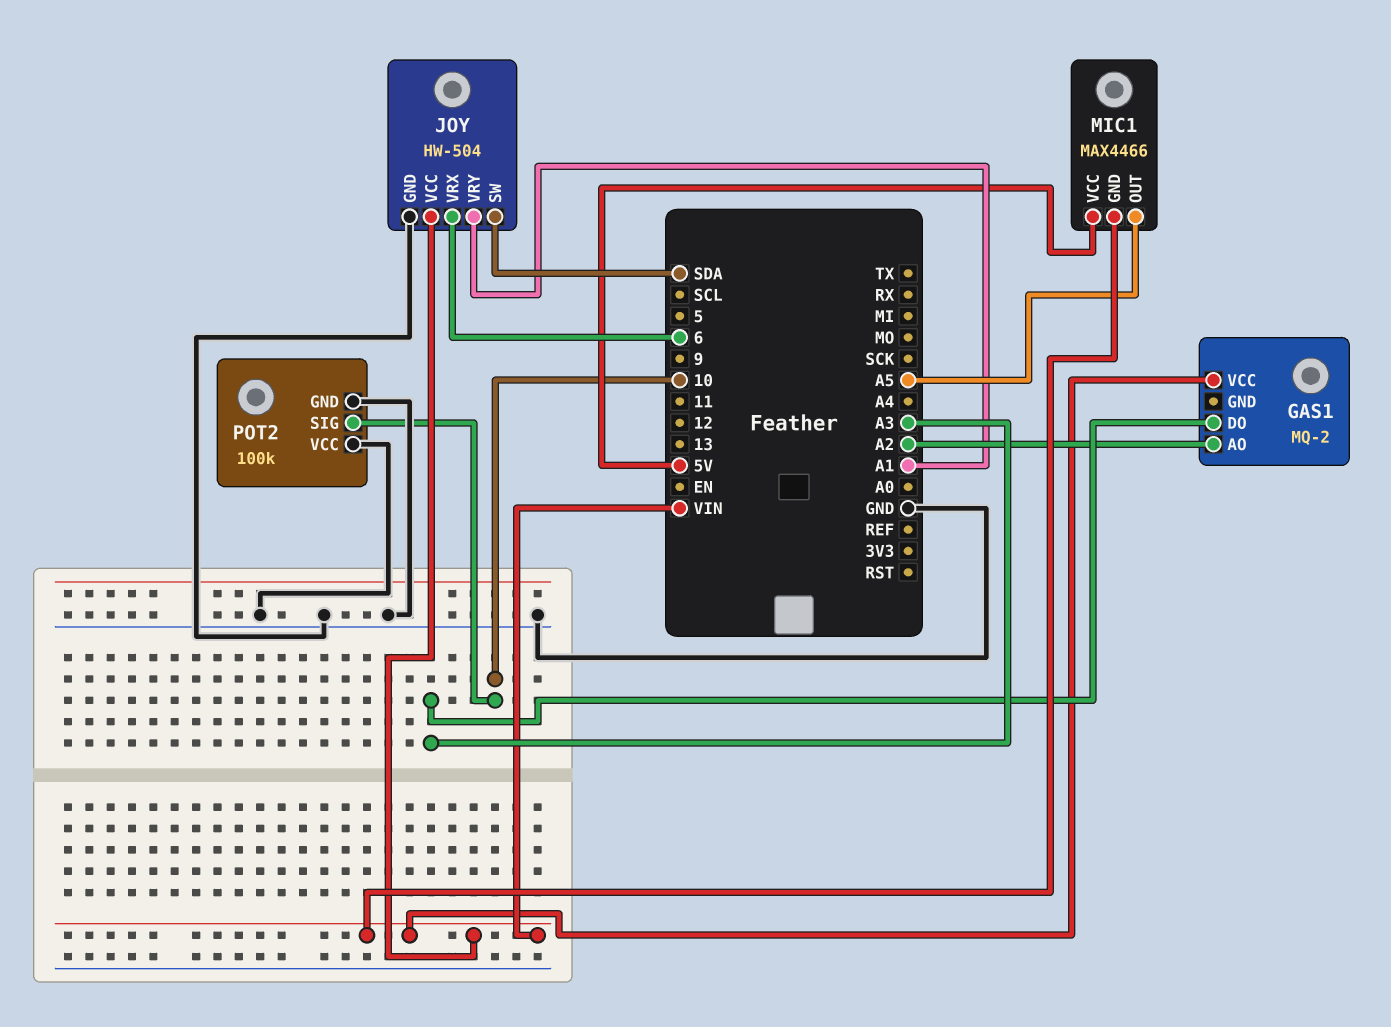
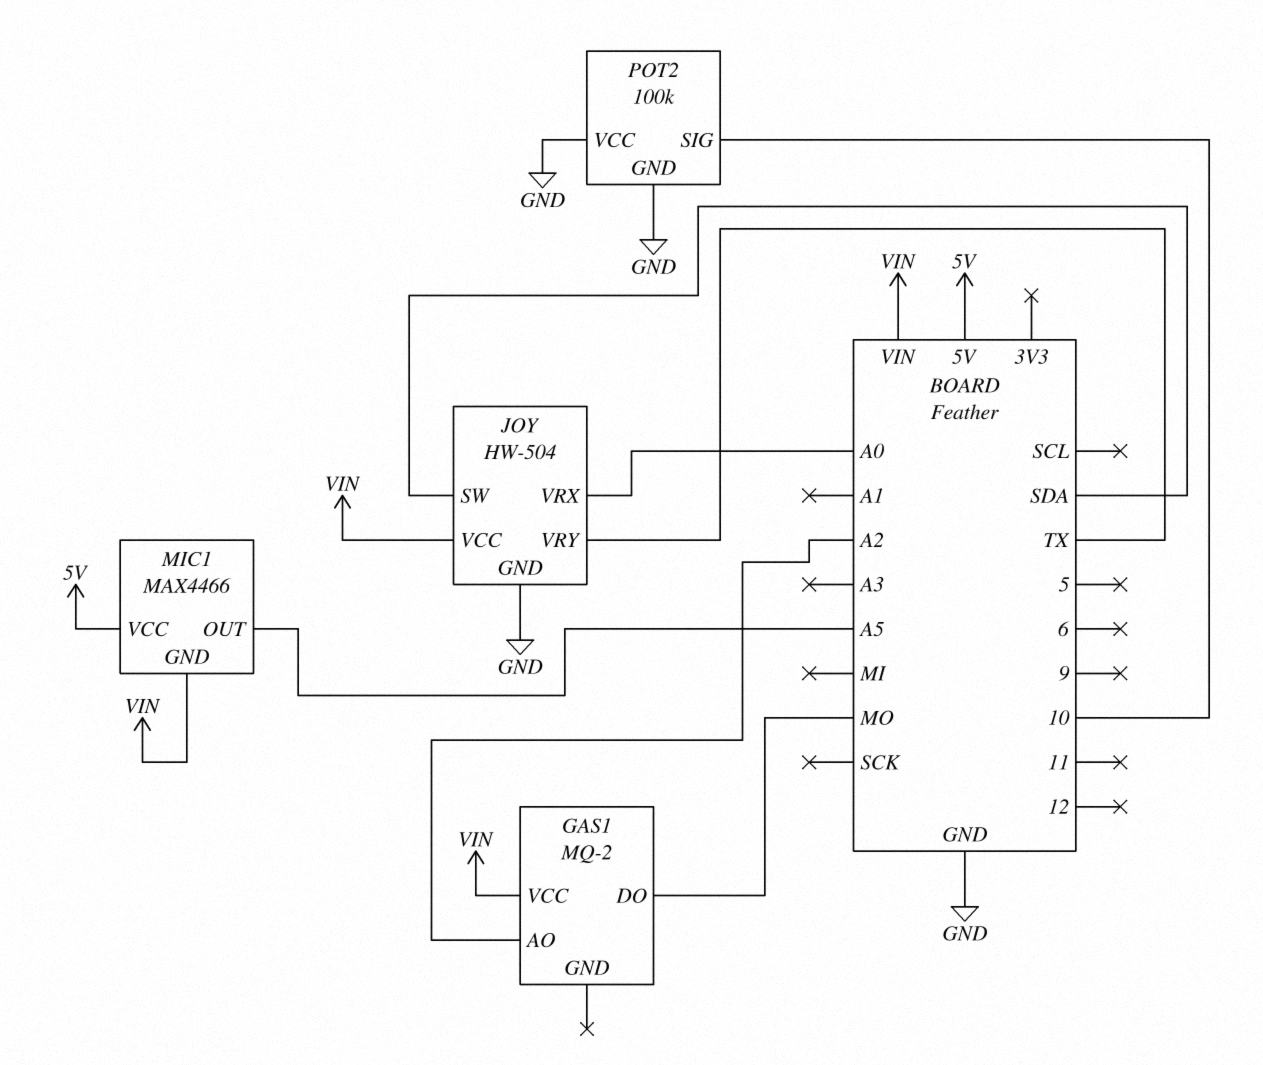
GAS1 pin DO: A3 -> MO
JOY pin VRX: 6 -> A0
JOY pin VRY: A1 -> TX

